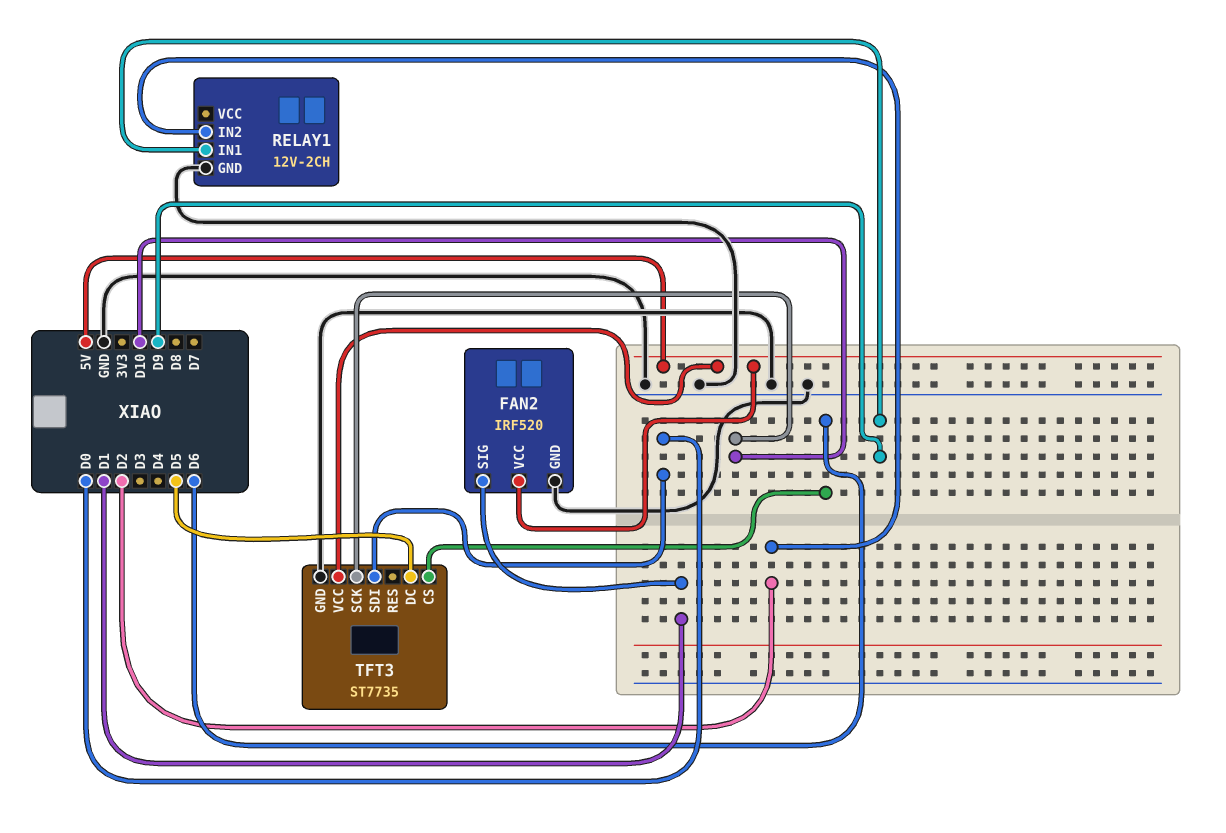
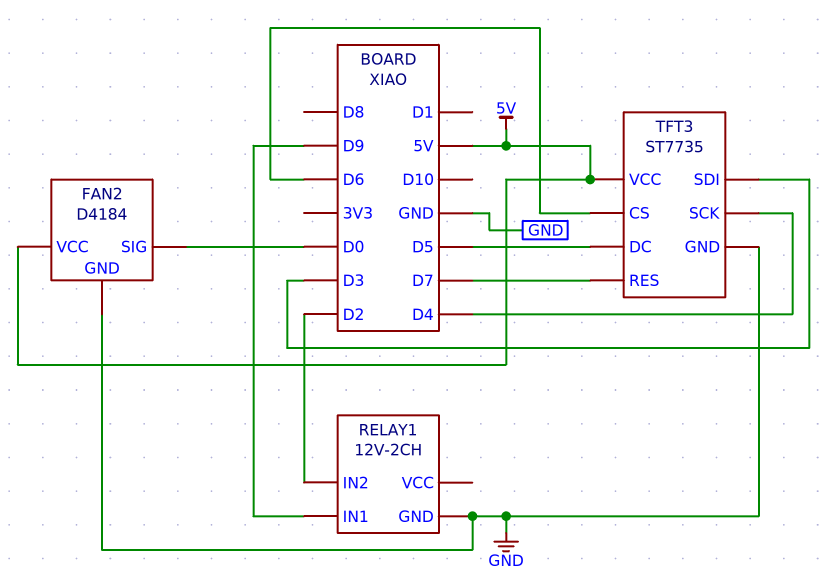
FAN2: IRF520 -> D4184
FAN2 pin SIG: D1 -> D0
TFT3 pin RES: none -> D7
TFT3 pin SCK: D10 -> D4
TFT3 pin SDI: D0 -> D3

